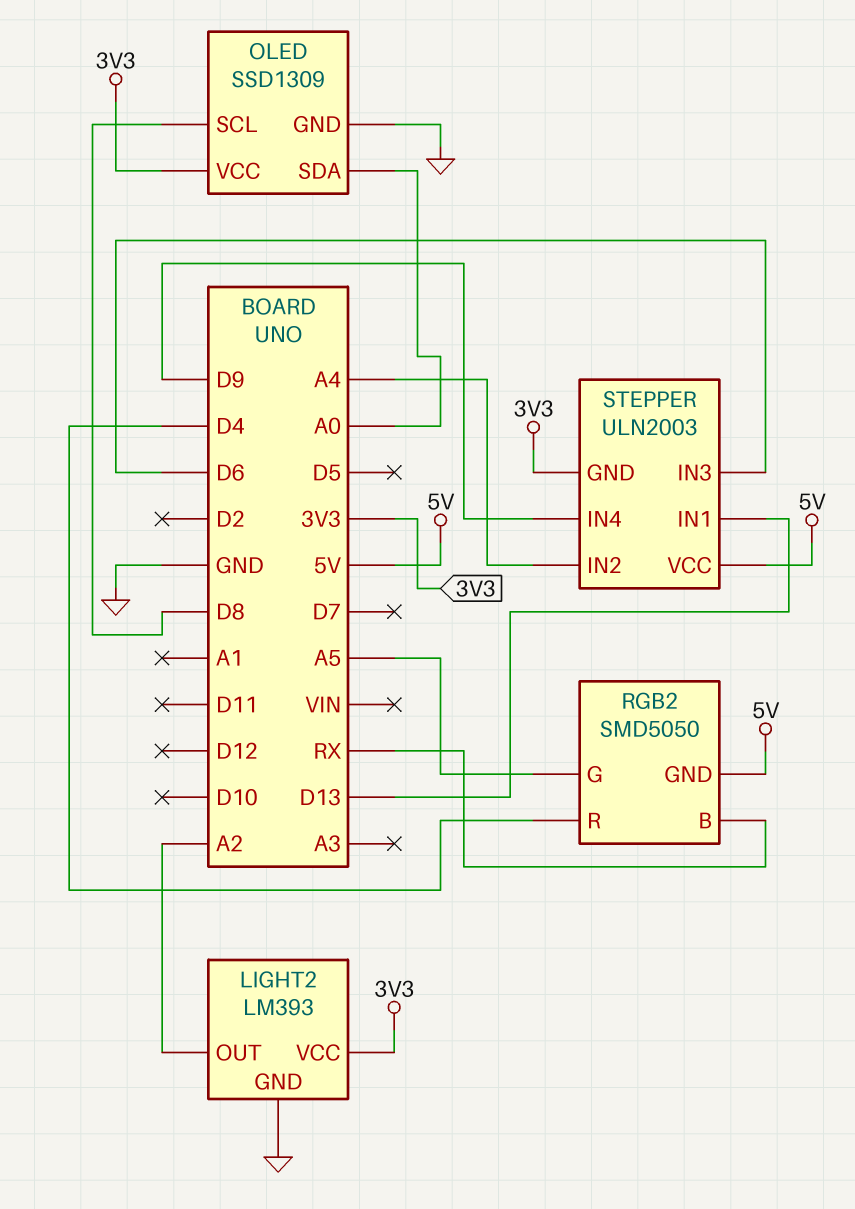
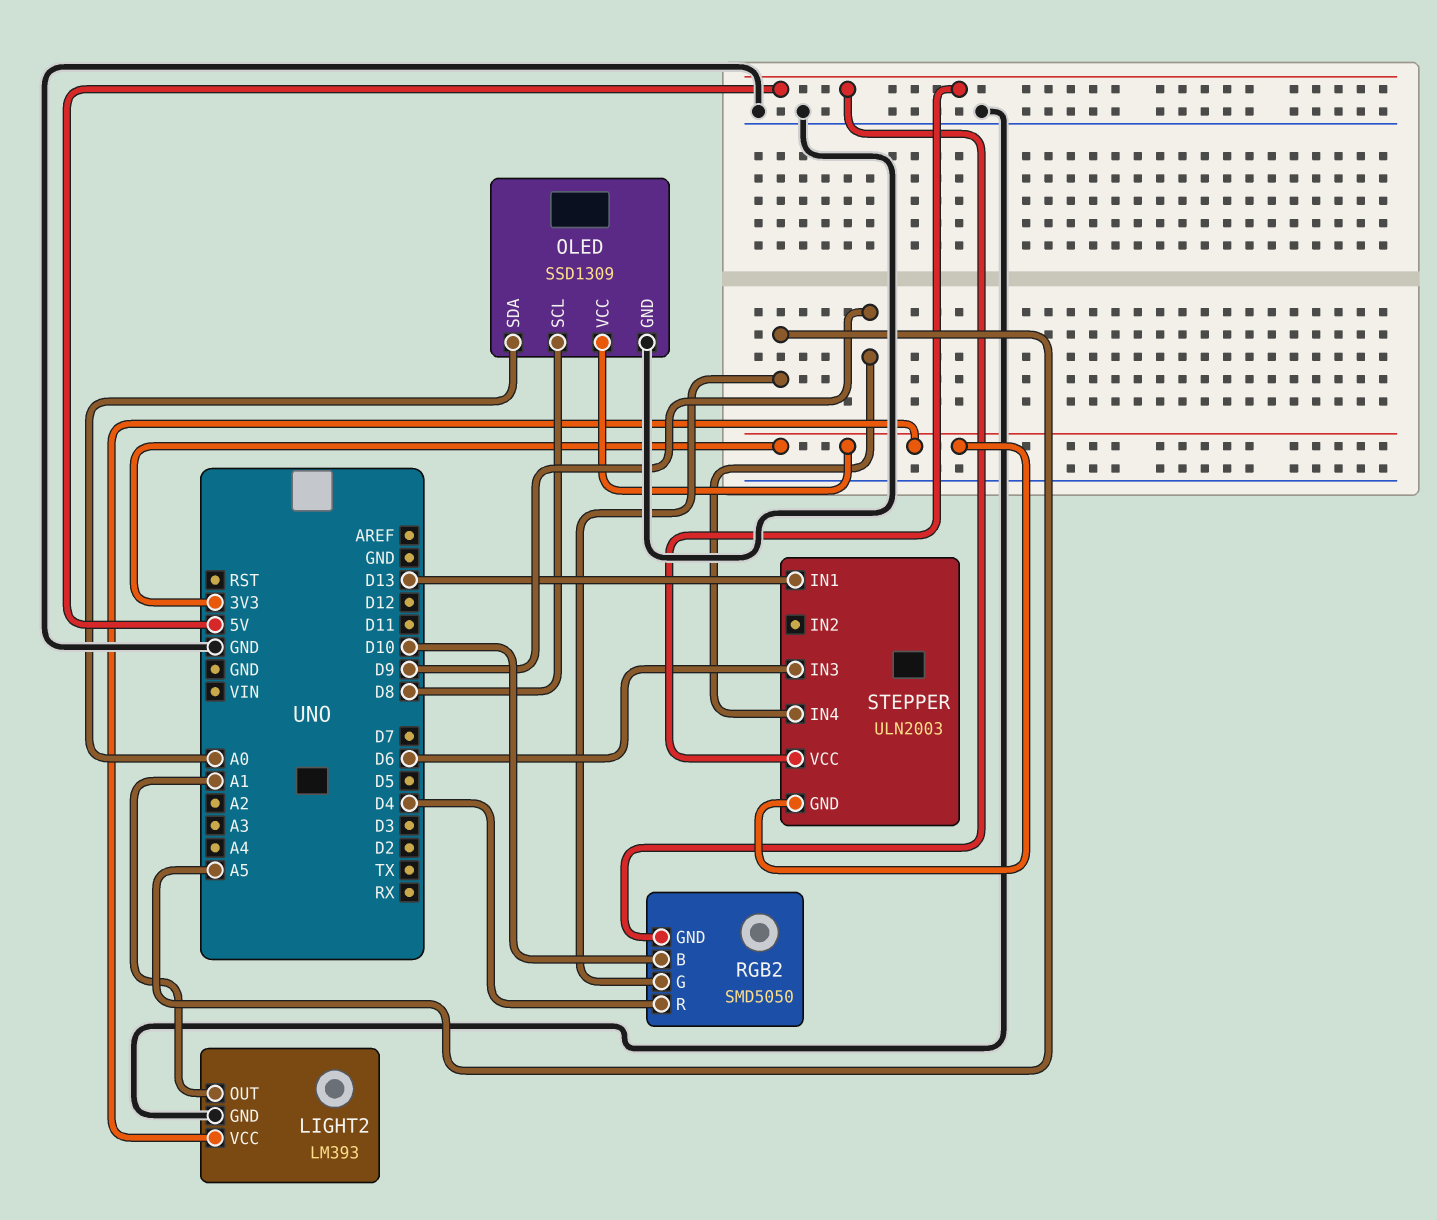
LIGHT2 pin OUT: A2 -> A1
RGB2 pin B: RX -> D10
STEPPER pin IN2: A4 -> none

